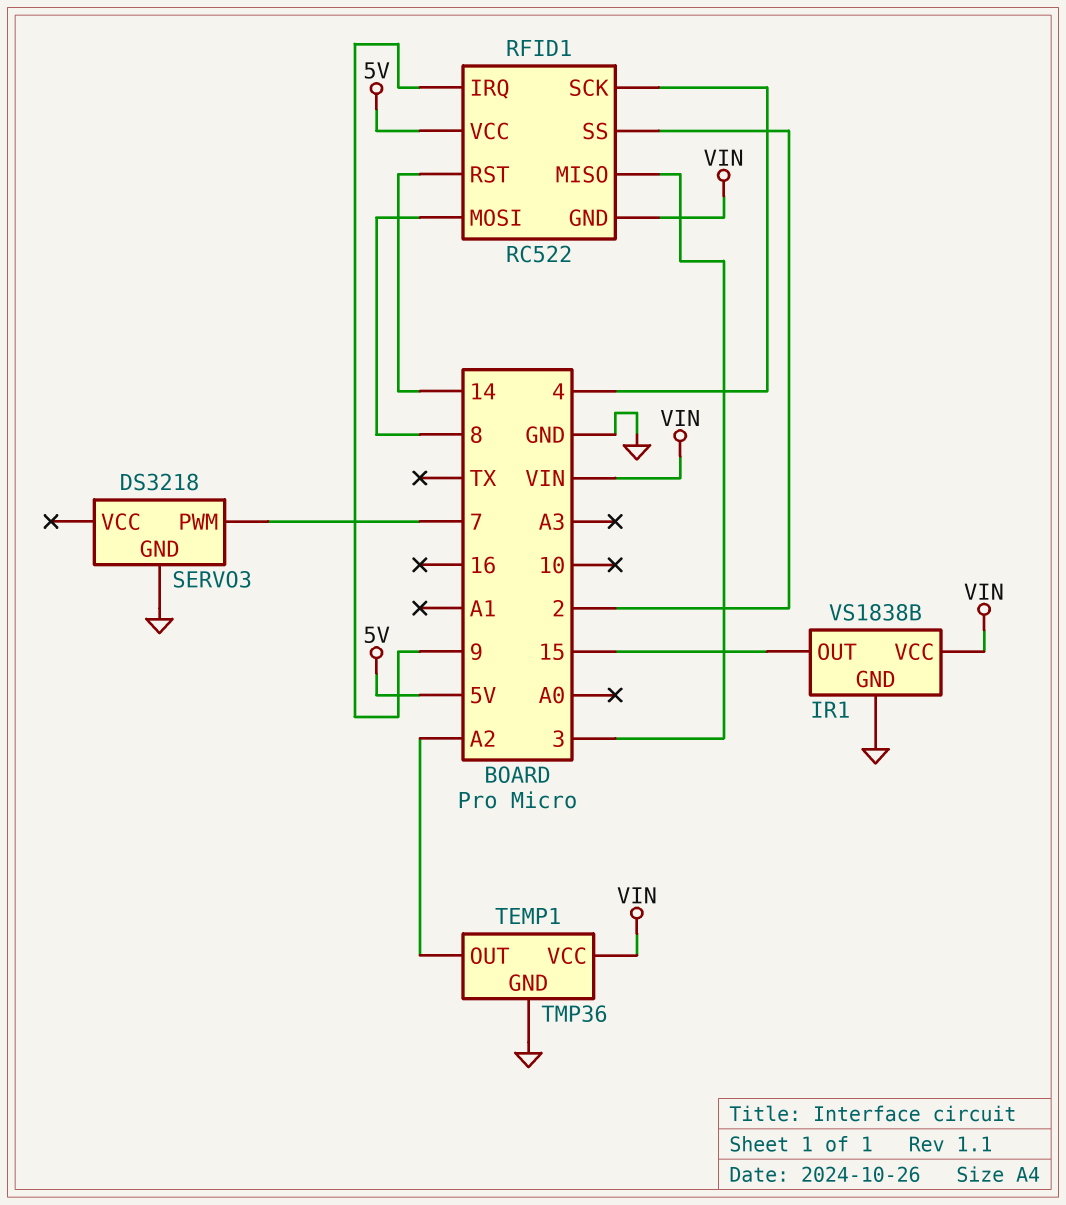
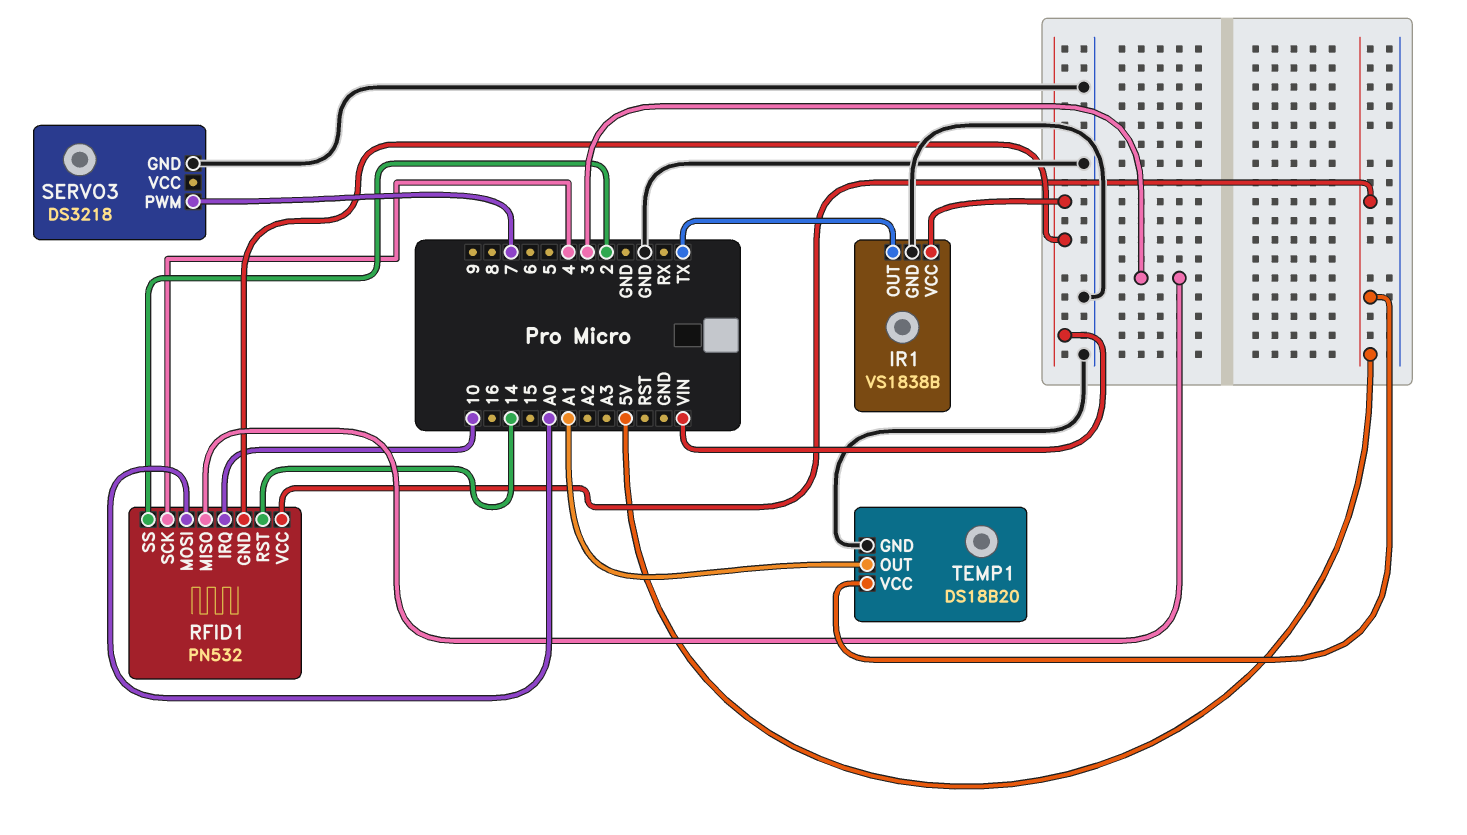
IR1 pin OUT: 15 -> TX
RFID1: RC522 -> PN532
RFID1 pin IRQ: 9 -> 10
RFID1 pin MOSI: 8 -> A0
TEMP1: TMP36 -> DS18B20
TEMP1 pin OUT: A2 -> A1
TEMP1 pin VCC: VIN -> 5V

